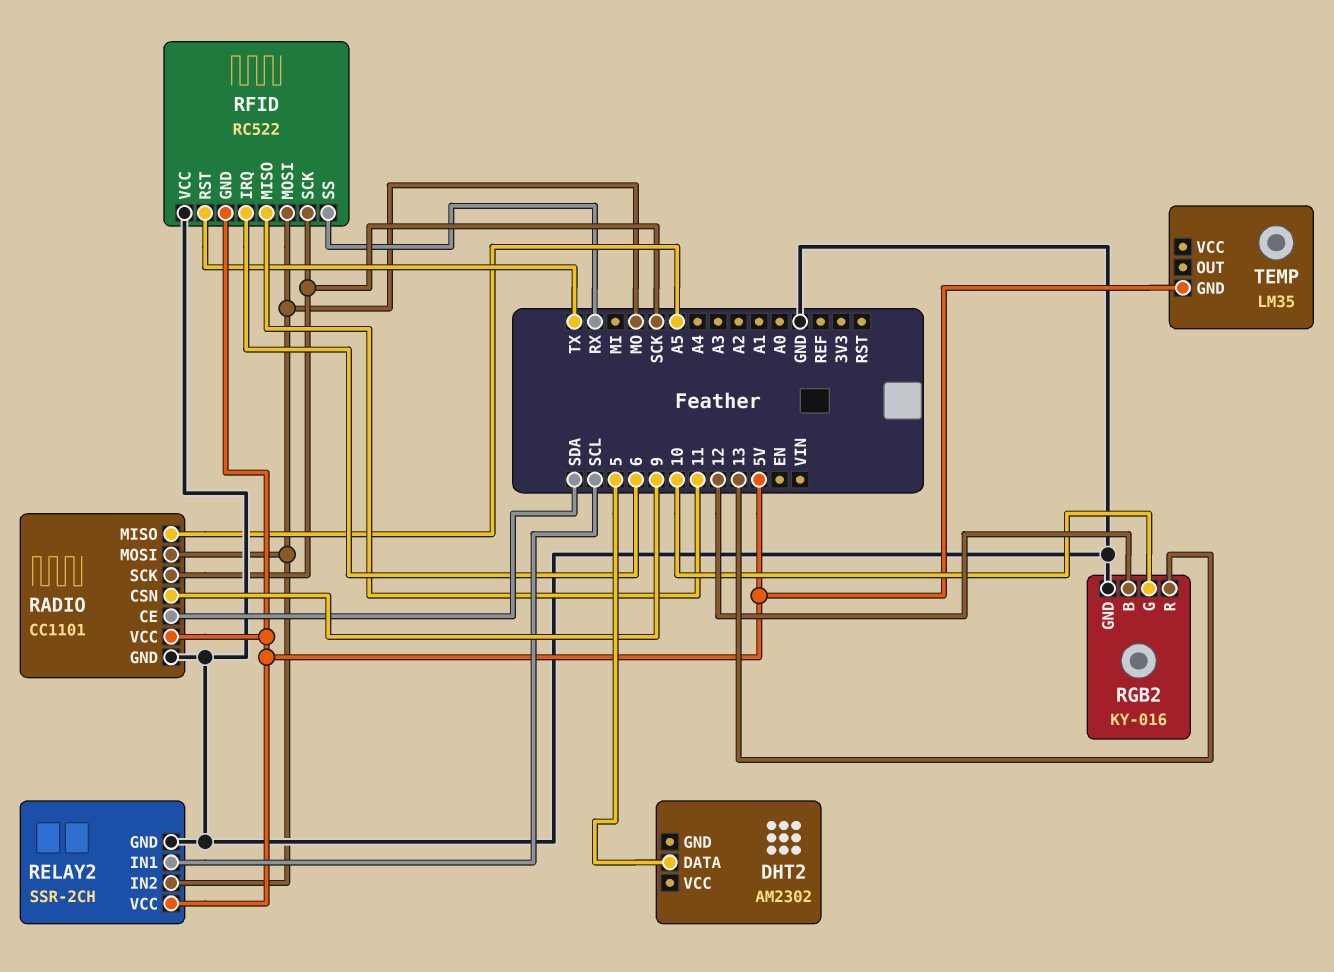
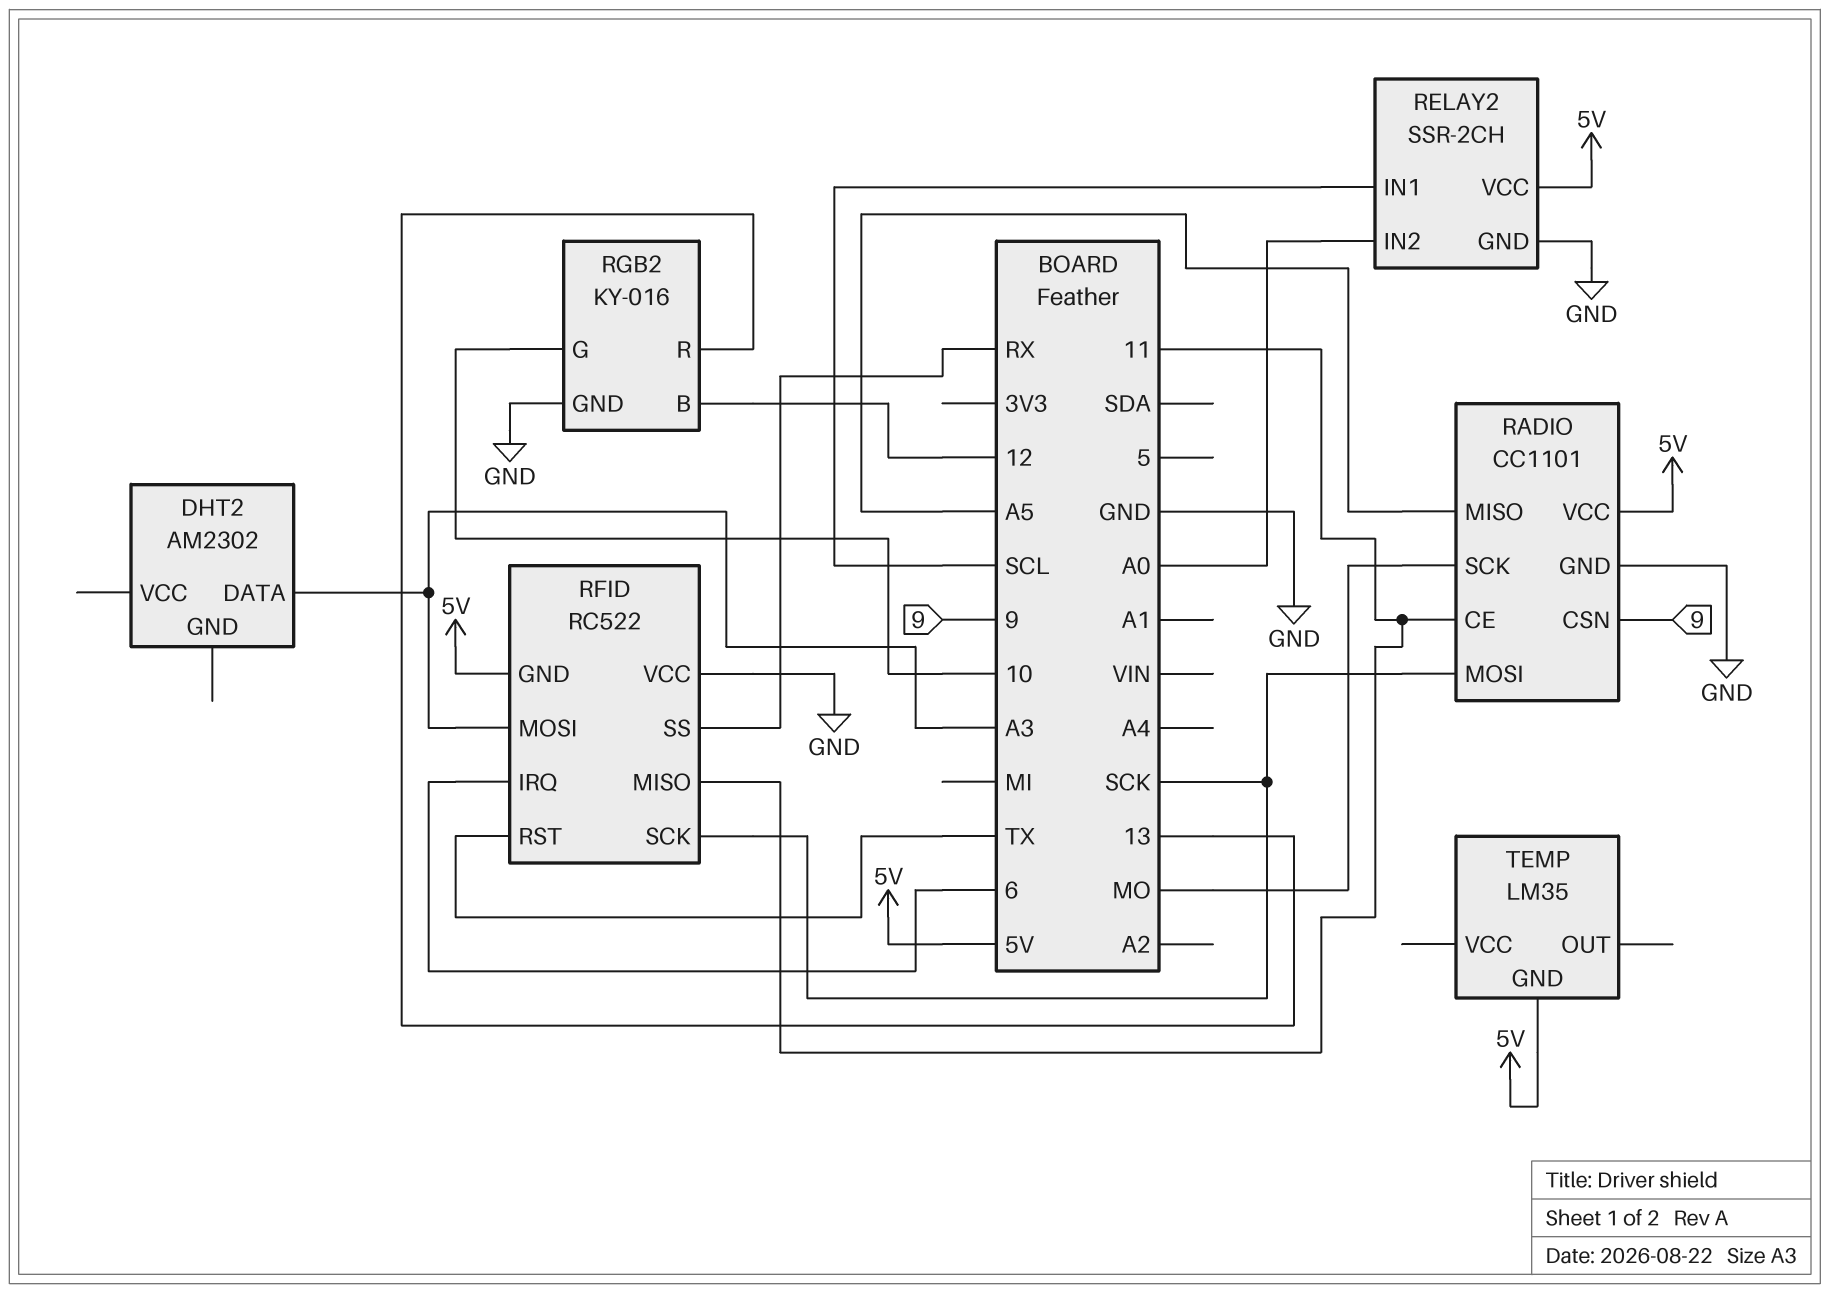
DHT2 pin DATA: 5 -> A3
RADIO pin CE: SDA -> 11
RADIO pin MOSI: MO -> SCK
RADIO pin SCK: SCK -> MO
RELAY2 pin IN2: MO -> A0
RFID pin MOSI: MO -> A3

